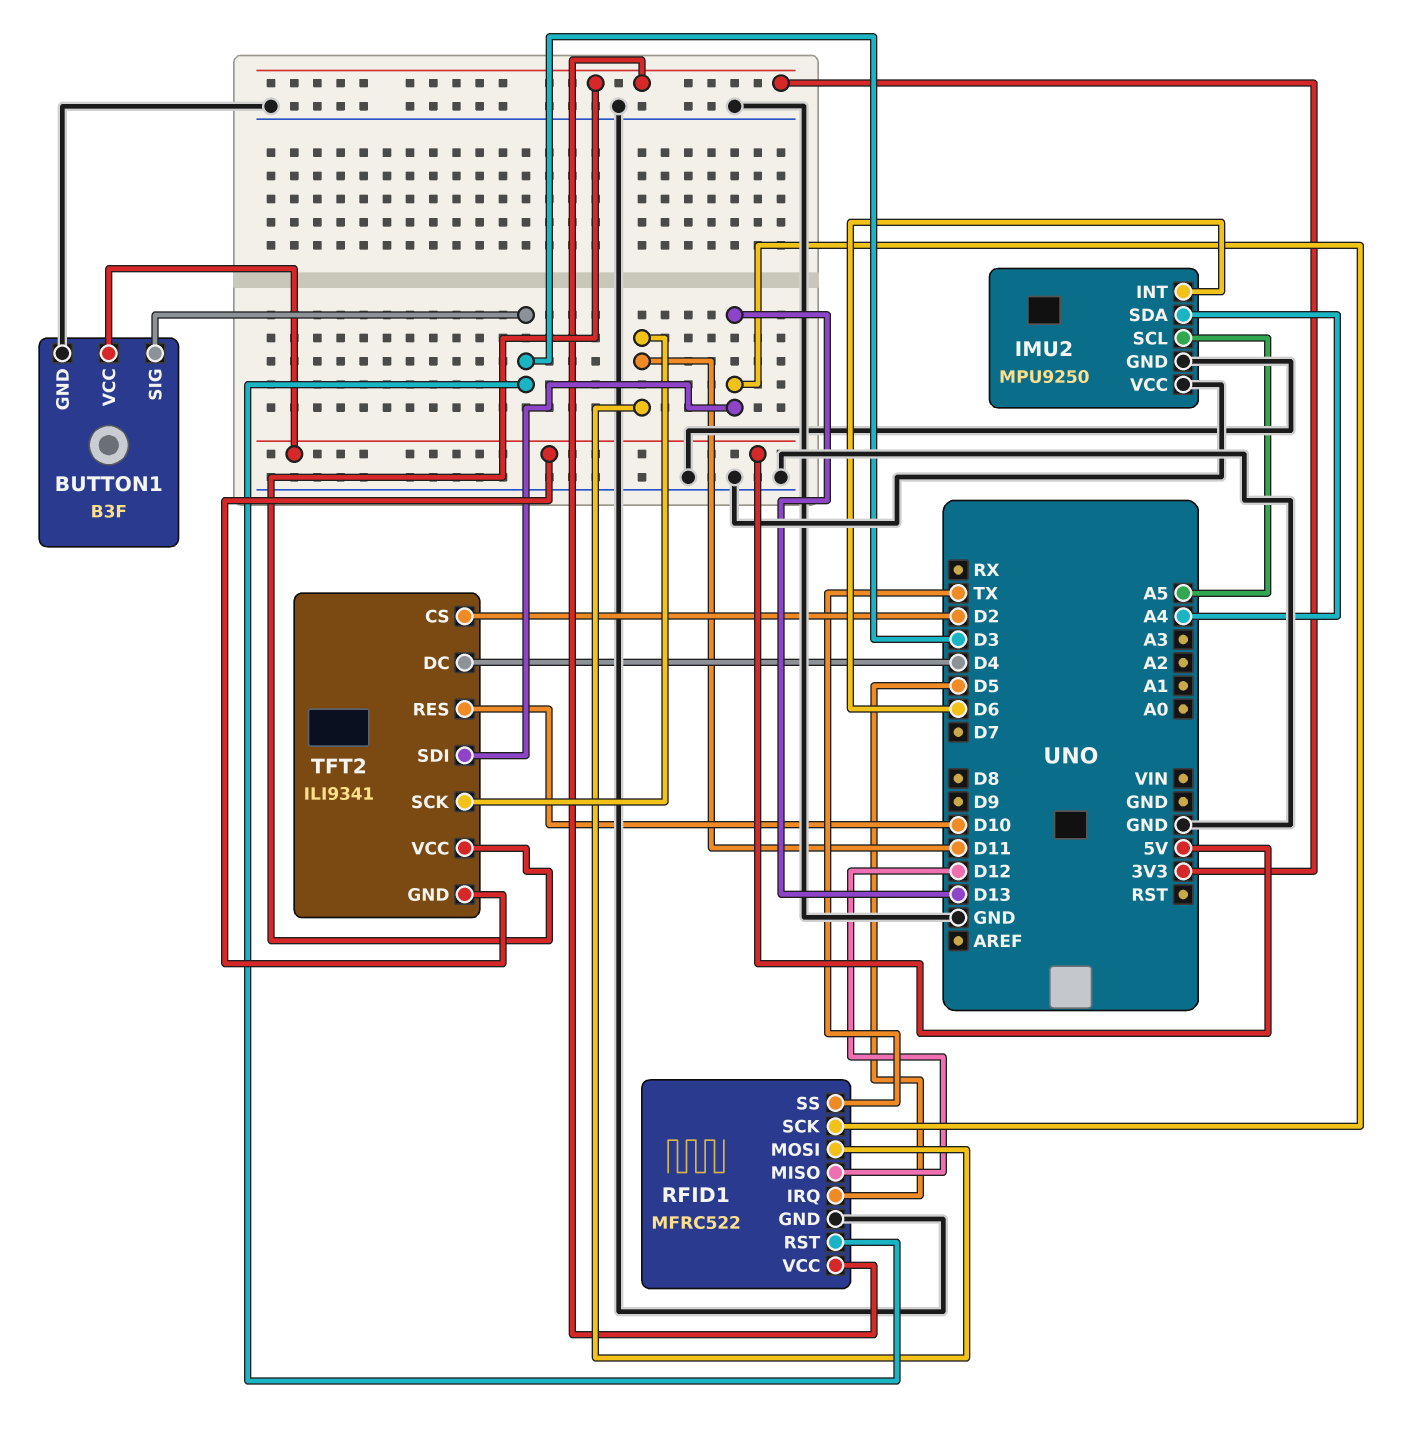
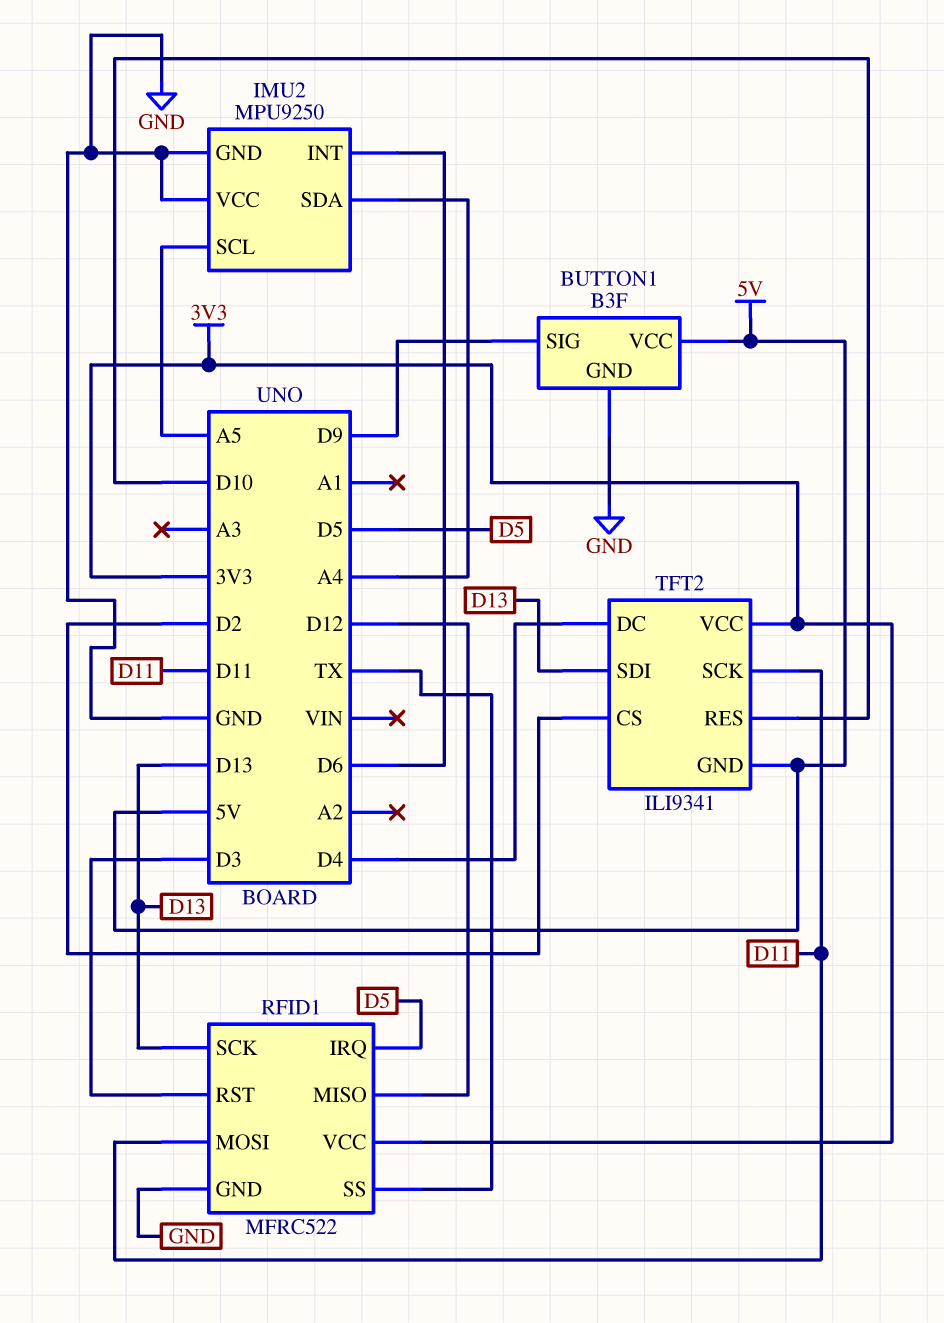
BUTTON1 pin SIG: D3 -> D9

